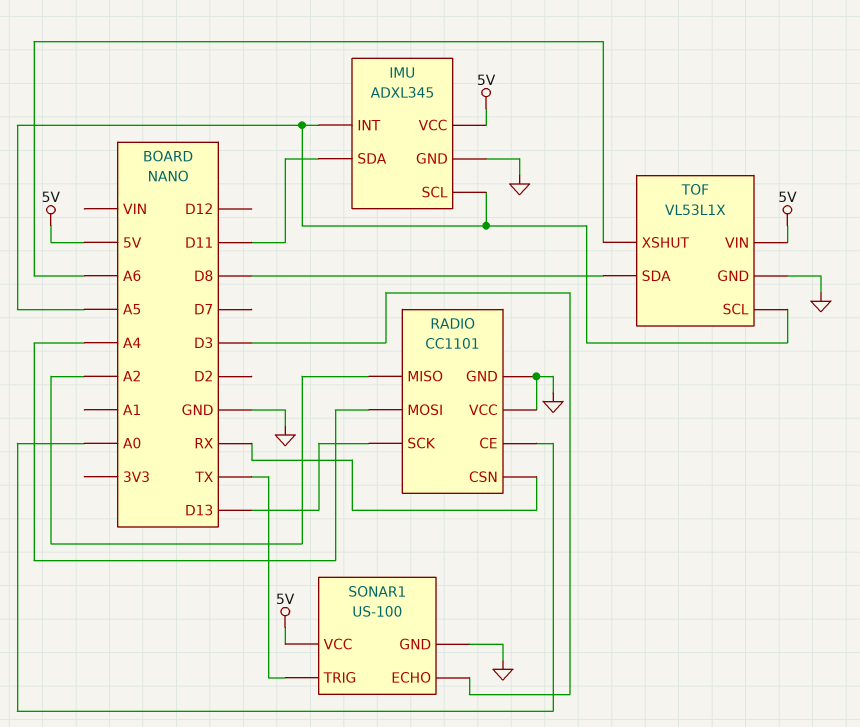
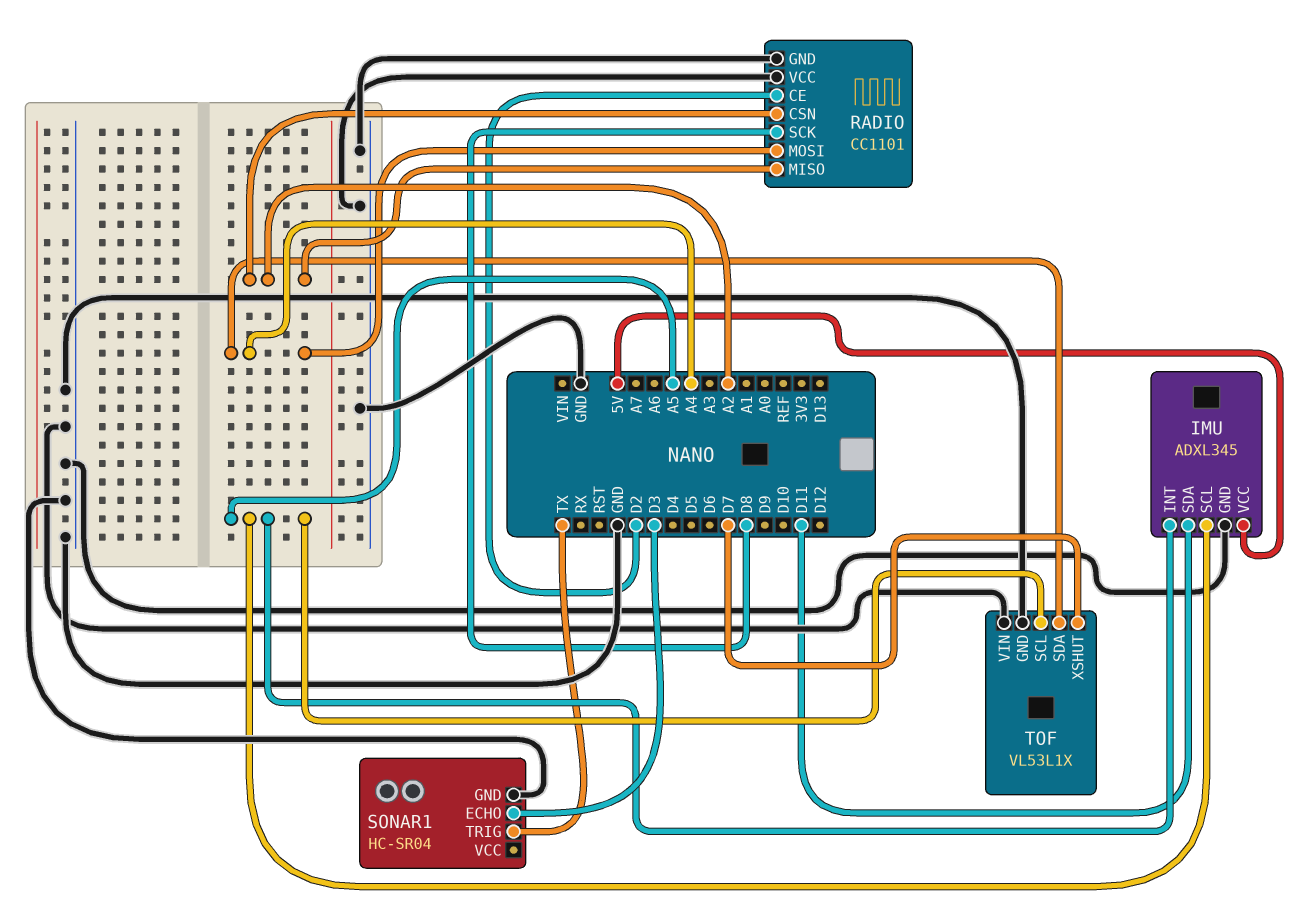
RADIO pin CE: A0 -> D2
RADIO pin CSN: RX -> A2
RADIO pin SCK: D13 -> D8
SONAR1: US-100 -> HC-SR04
SONAR1 pin VCC: 5V -> none
TOF pin SDA: D8 -> A4
TOF pin VIN: 5V -> GND
TOF pin XSHUT: A6 -> D7

